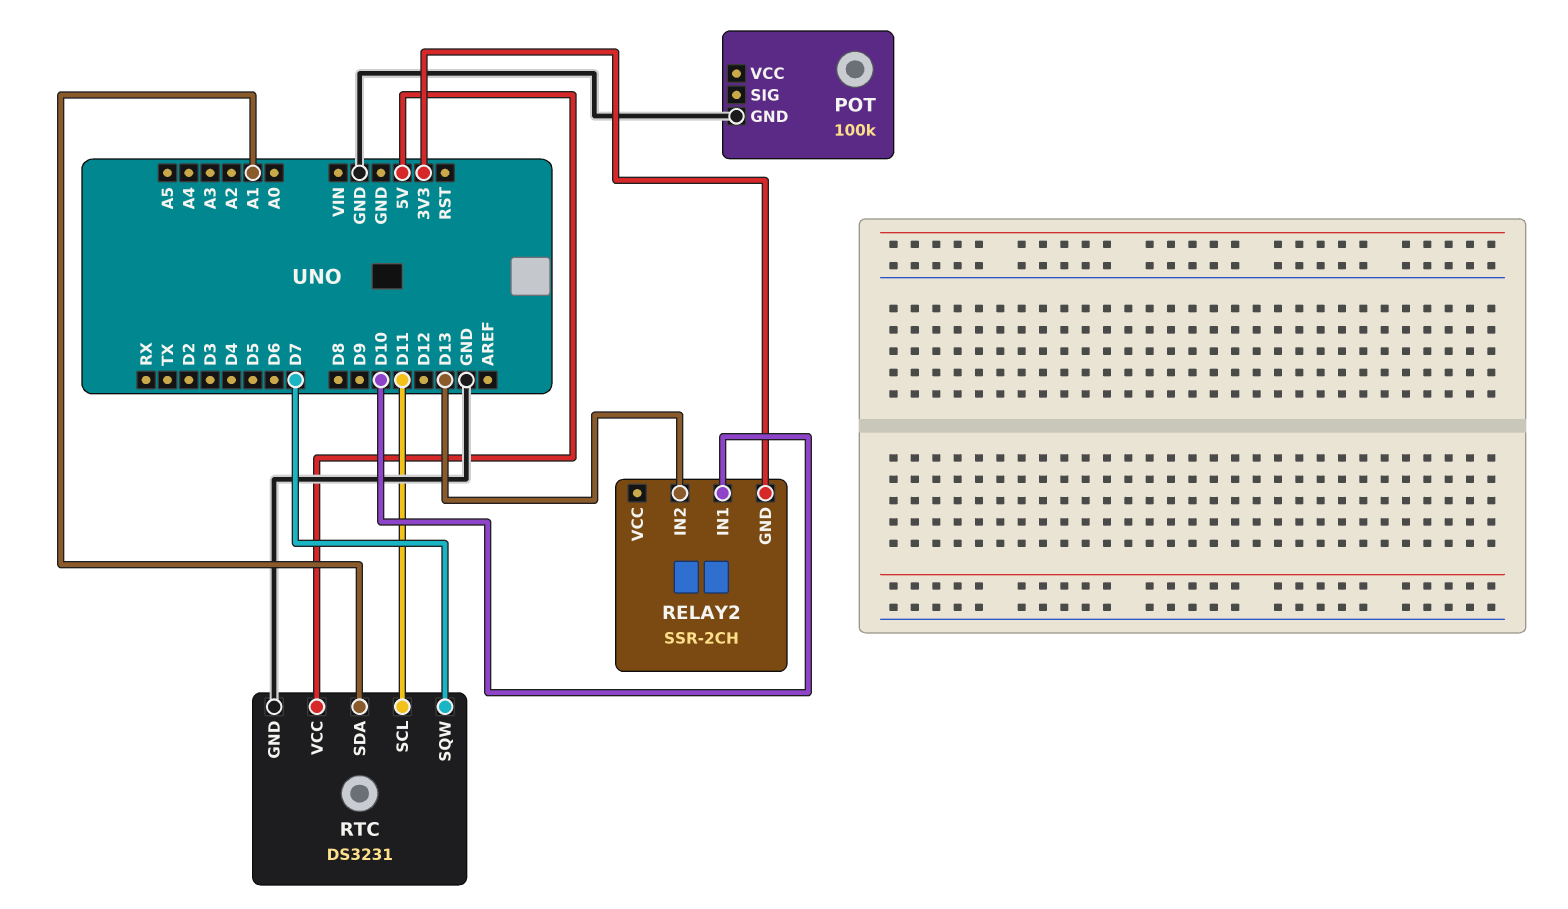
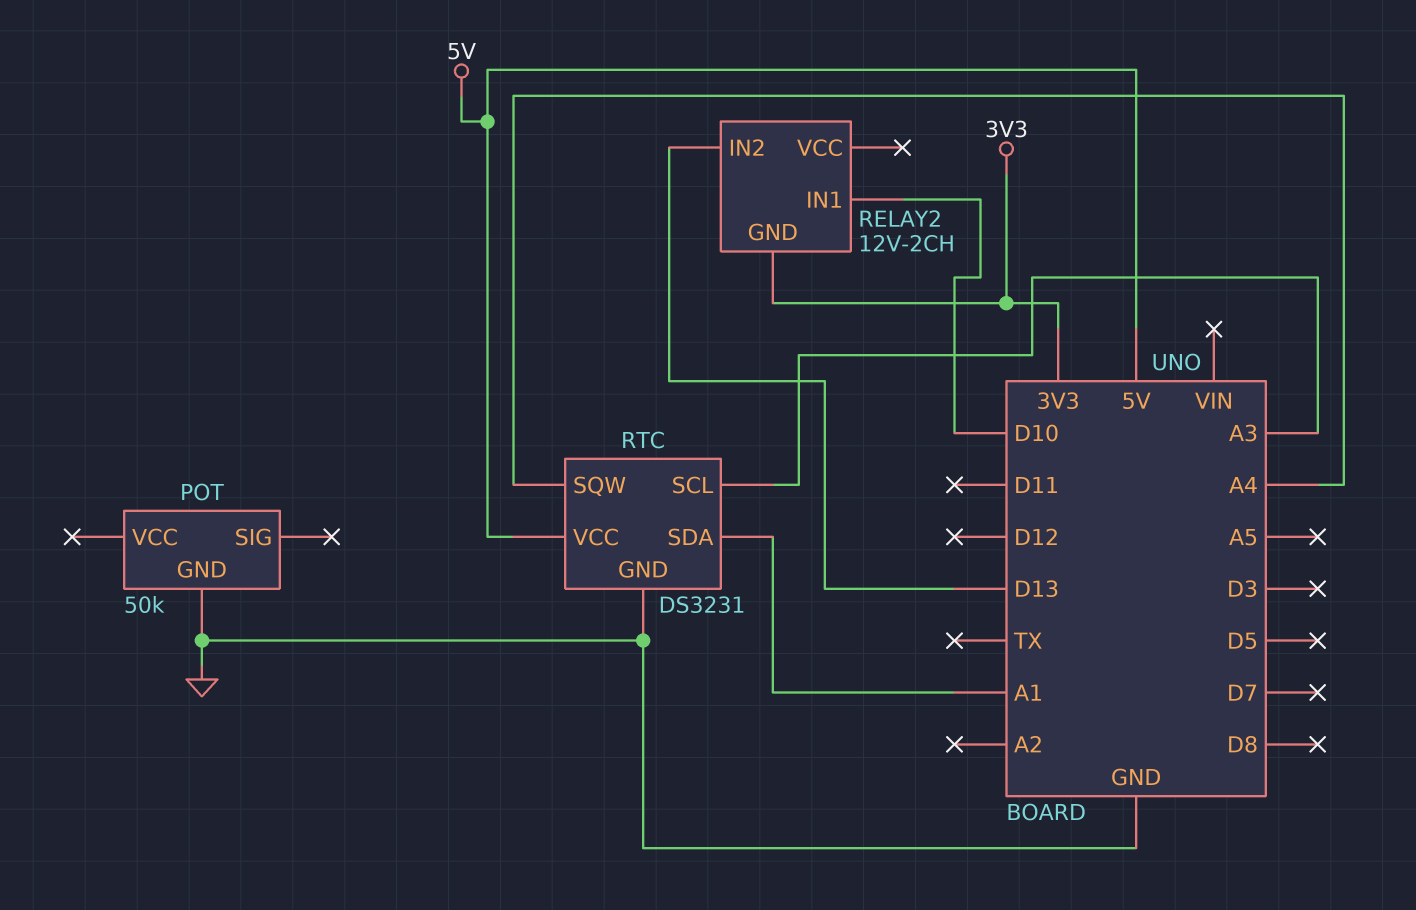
POT: 100k -> 50k
RELAY2: SSR-2CH -> 12V-2CH
RTC pin SCL: D11 -> A3
RTC pin SQW: D7 -> A4

